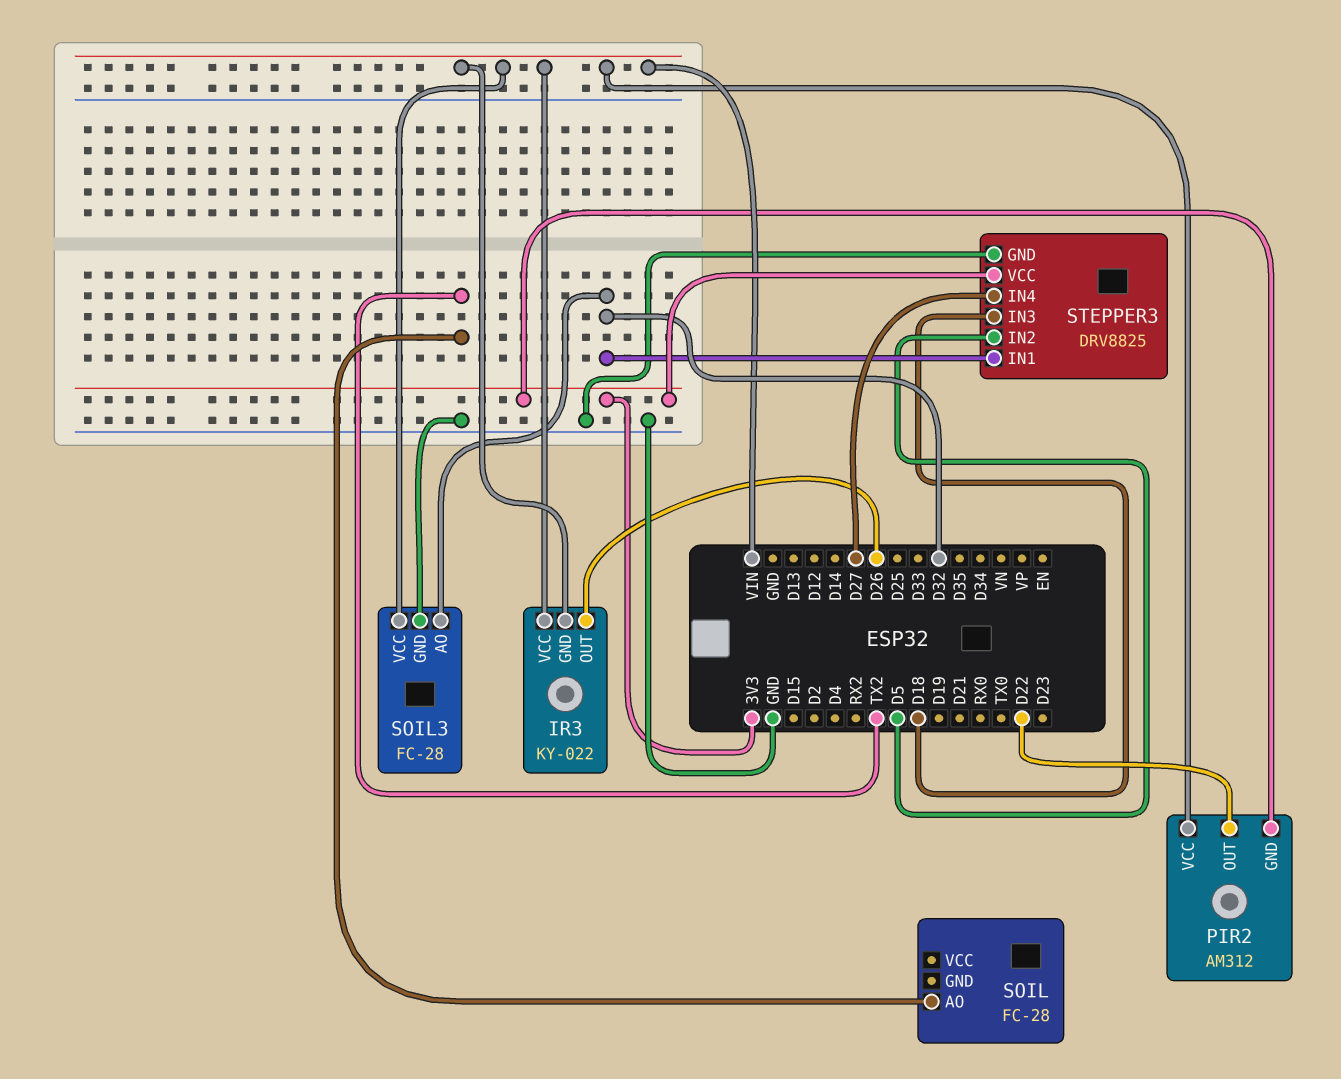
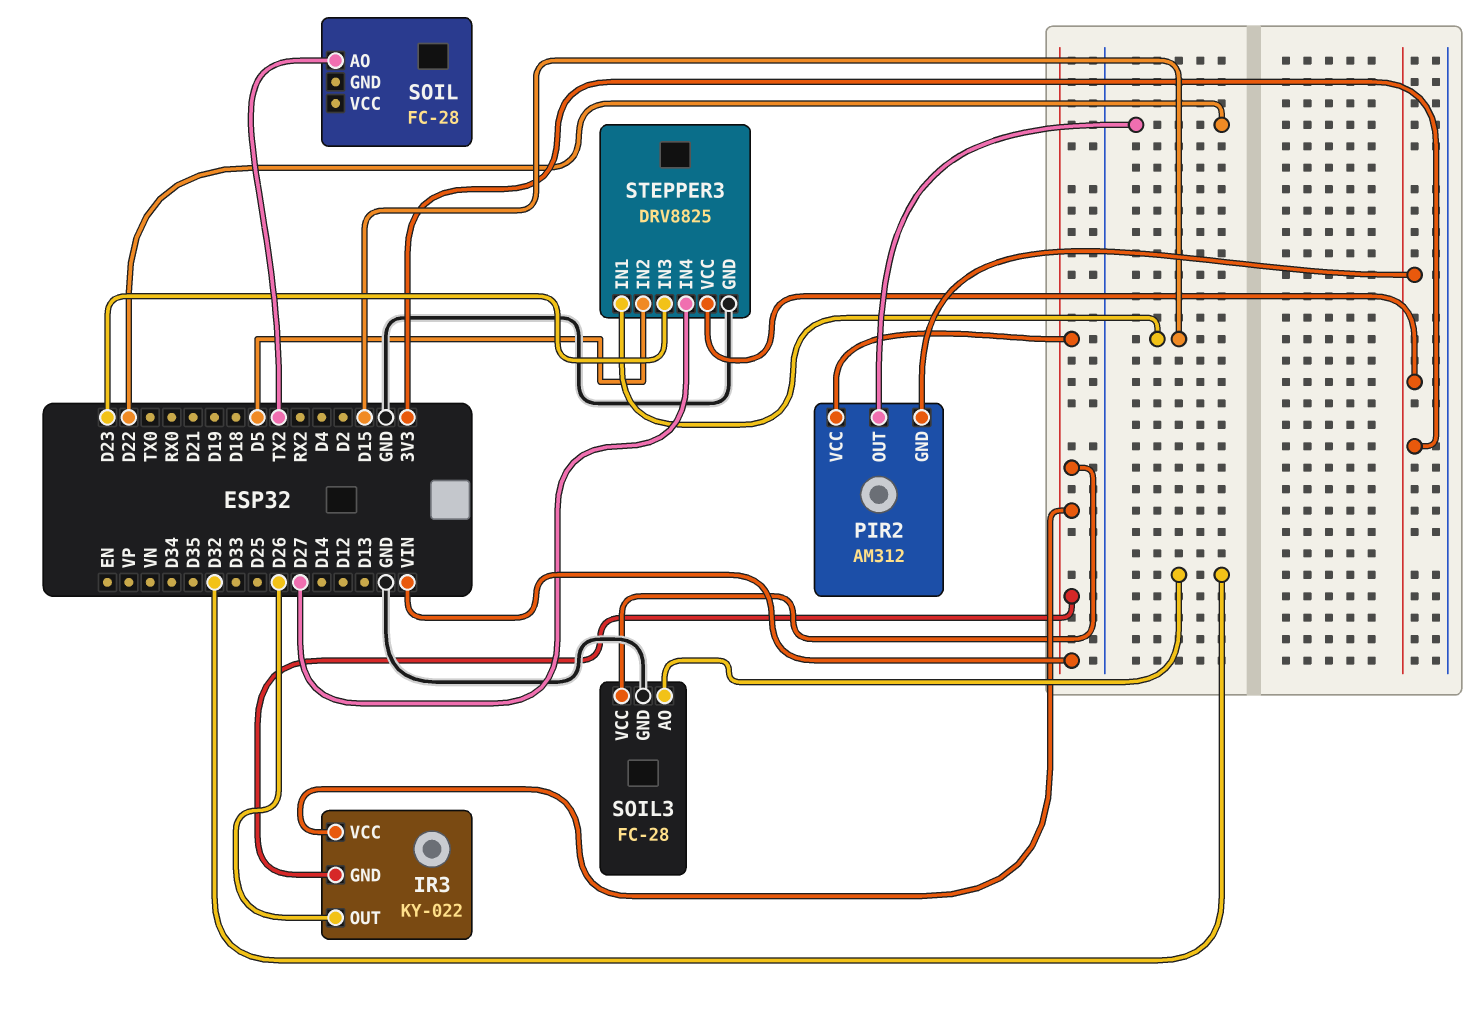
STEPPER3 pin IN1: D32 -> D15
STEPPER3 pin IN3: D18 -> D23

